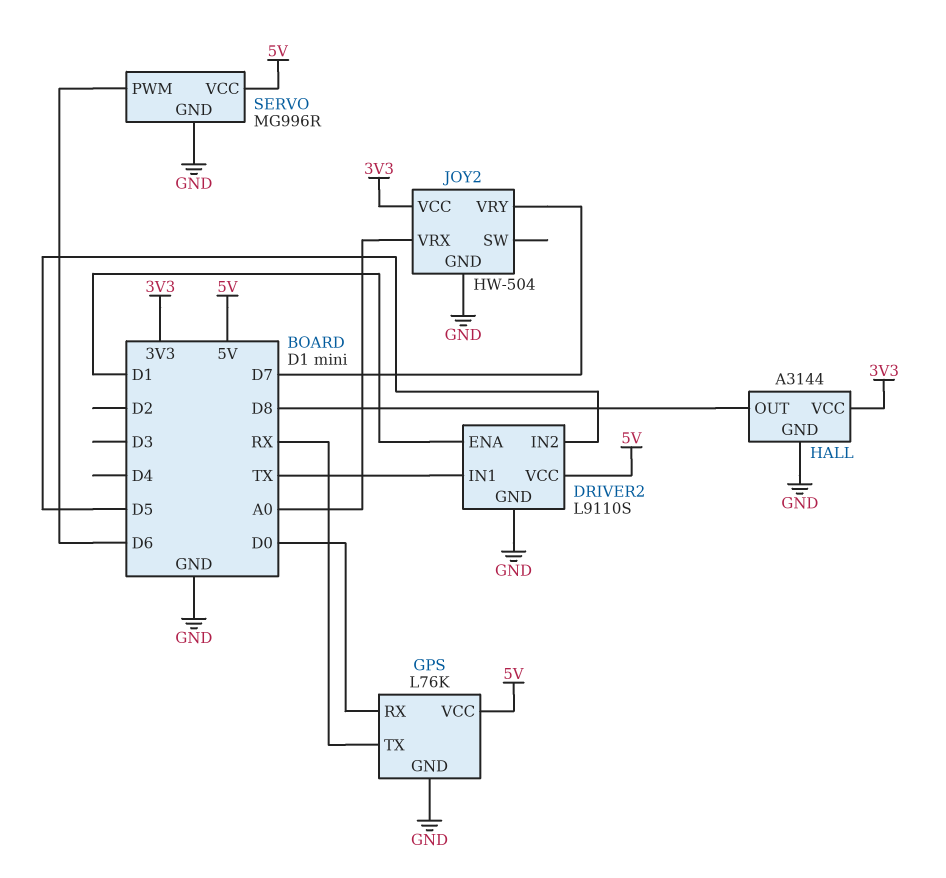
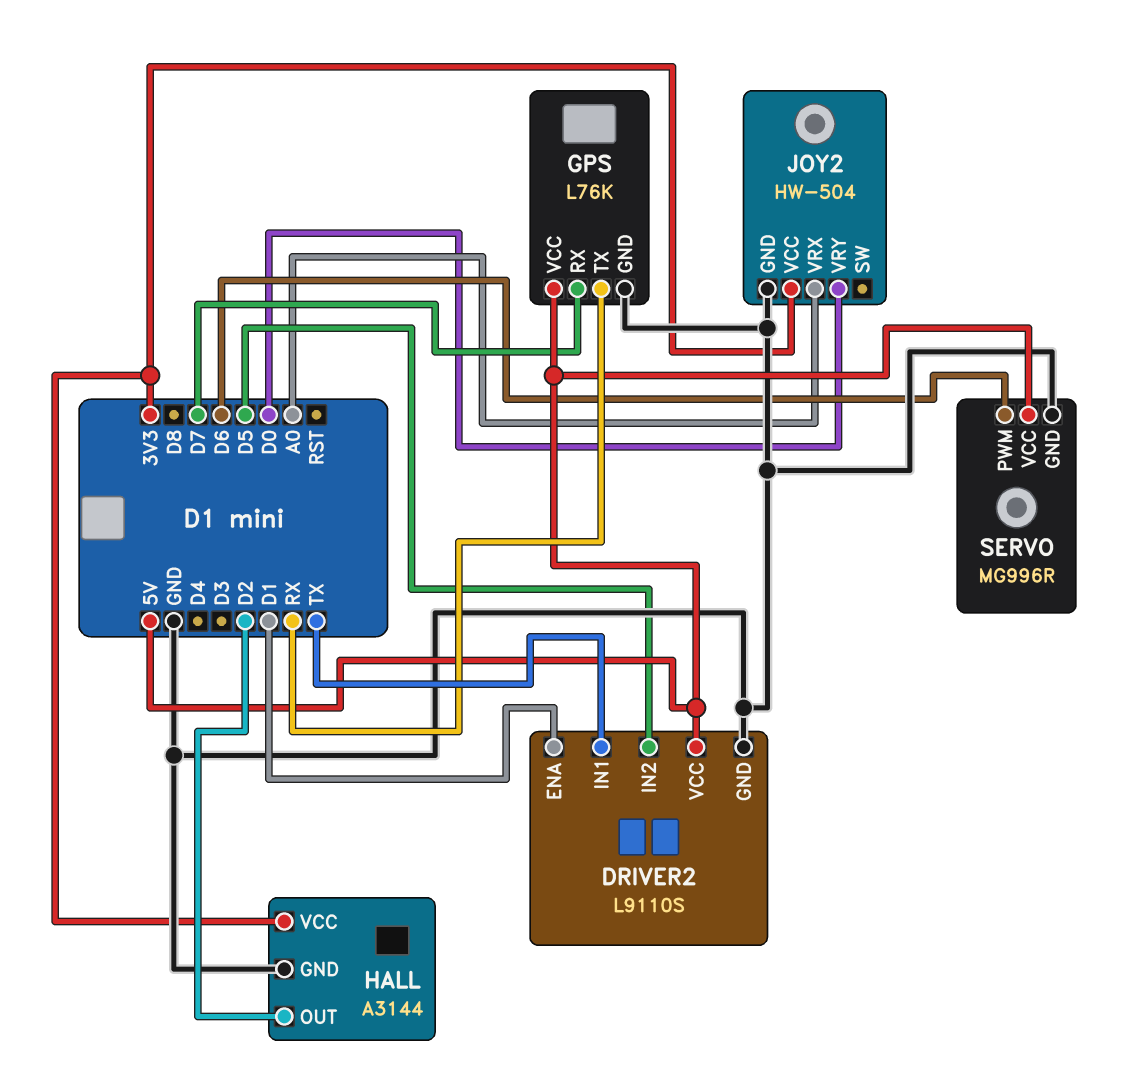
GPS pin RX: D0 -> D7
HALL pin OUT: D8 -> D2
JOY2 pin VRY: D7 -> D0

